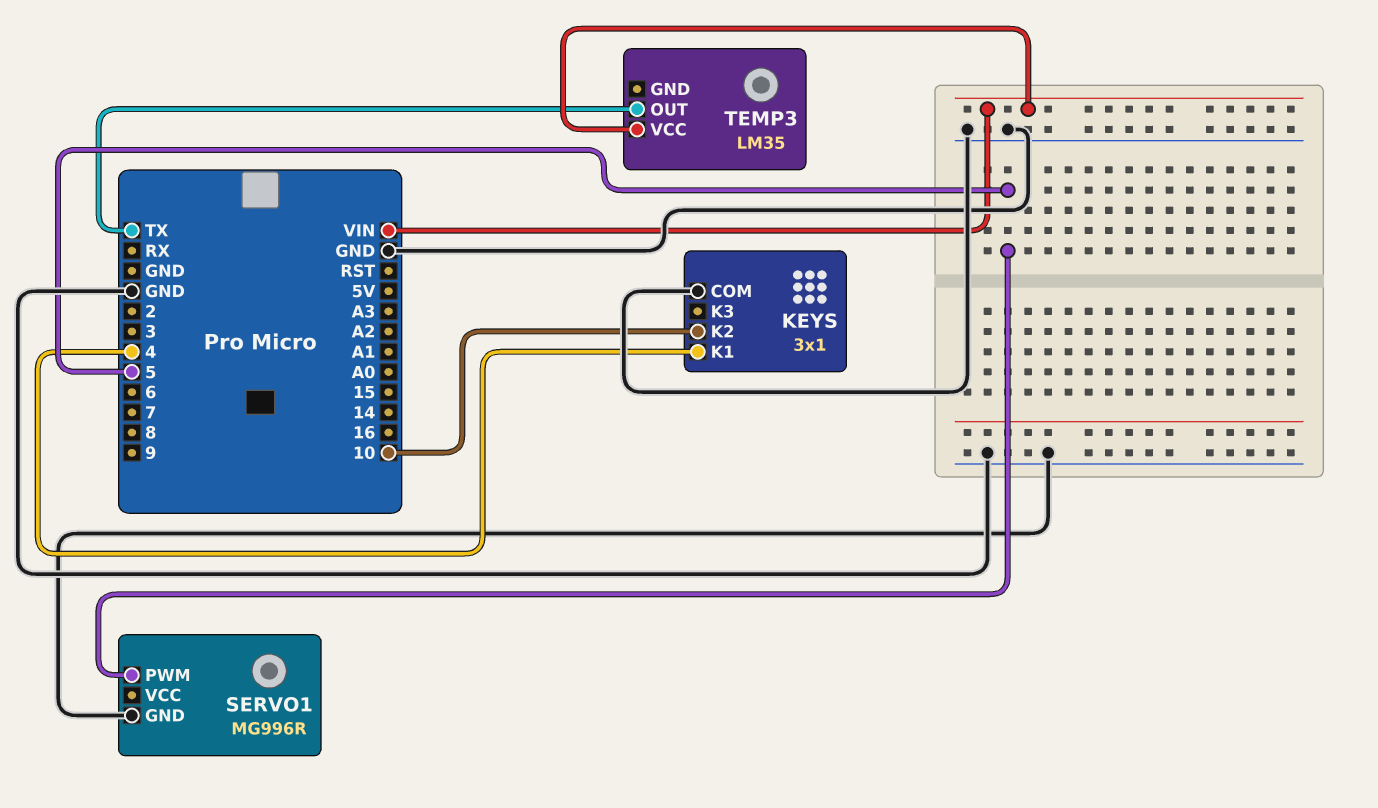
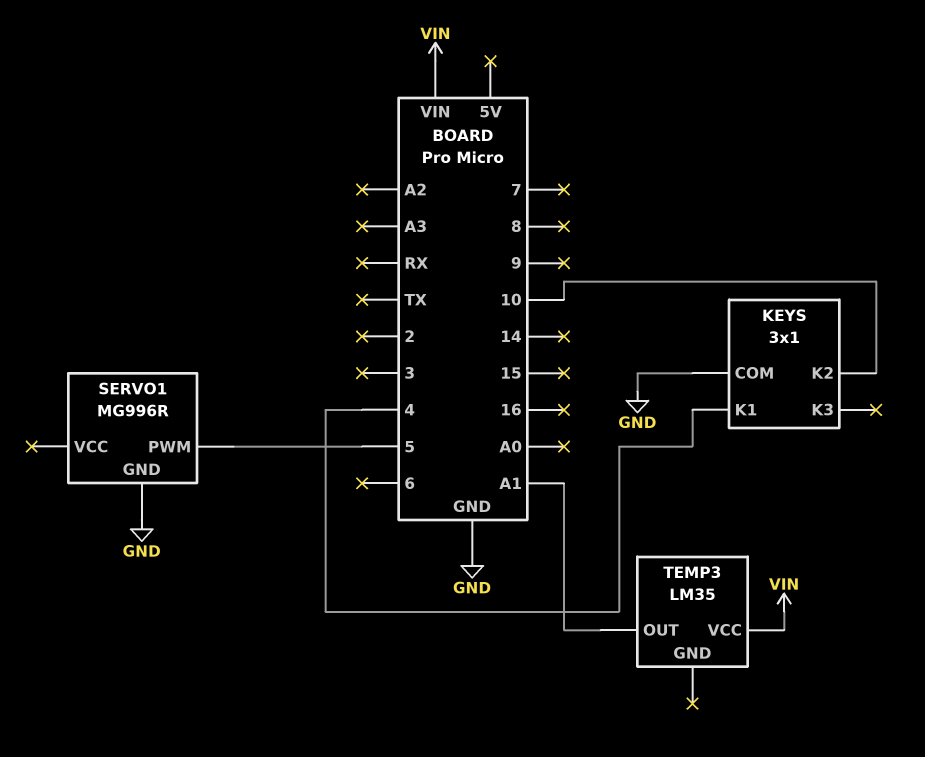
TEMP3 pin OUT: TX -> A1

